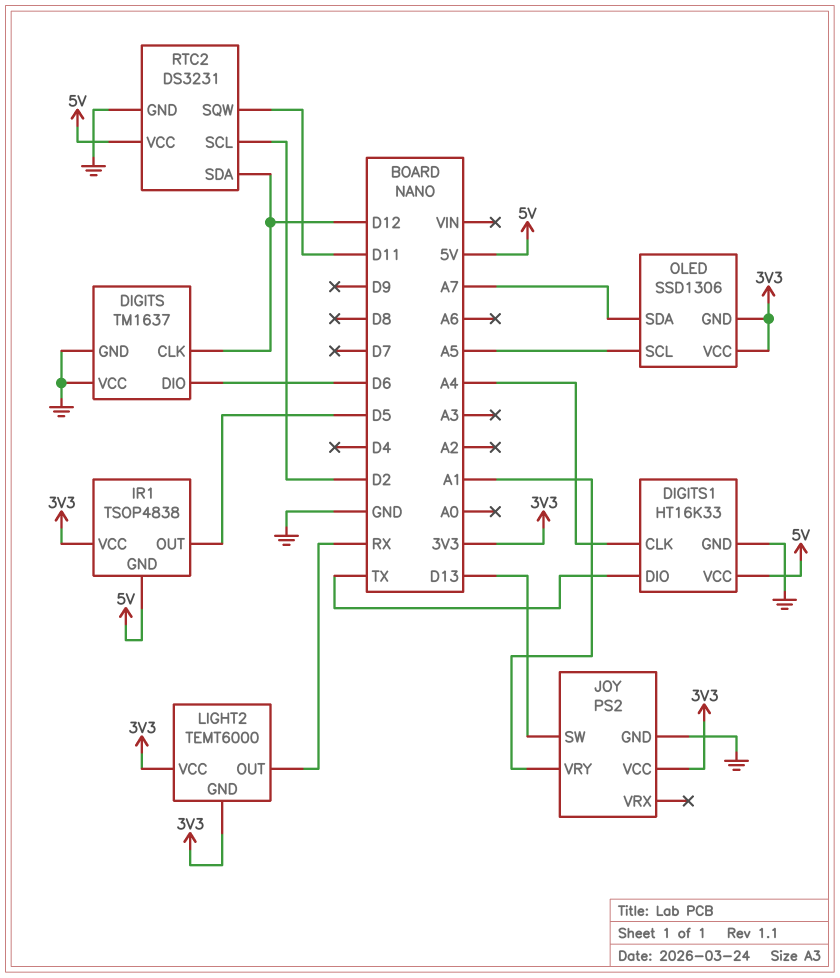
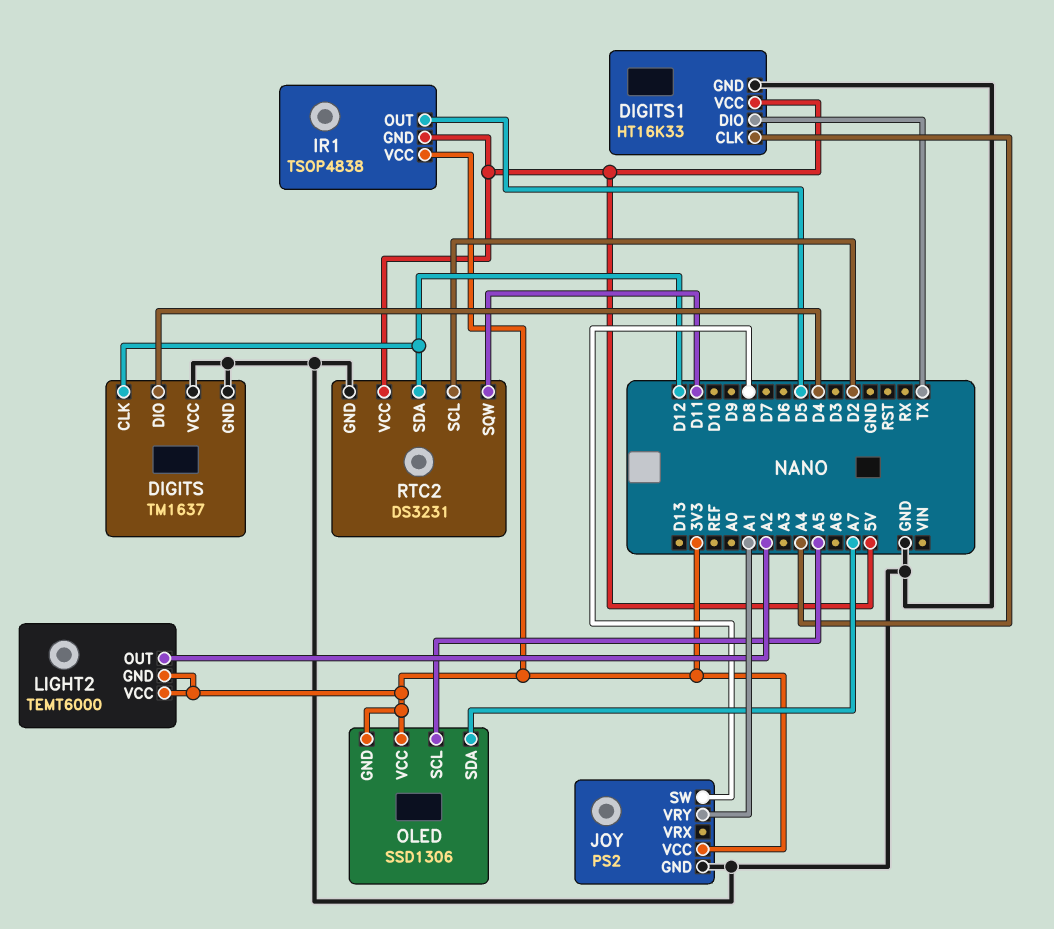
DIGITS pin DIO: D6 -> D4
JOY pin SW: D13 -> D8
LIGHT2 pin OUT: RX -> A2

